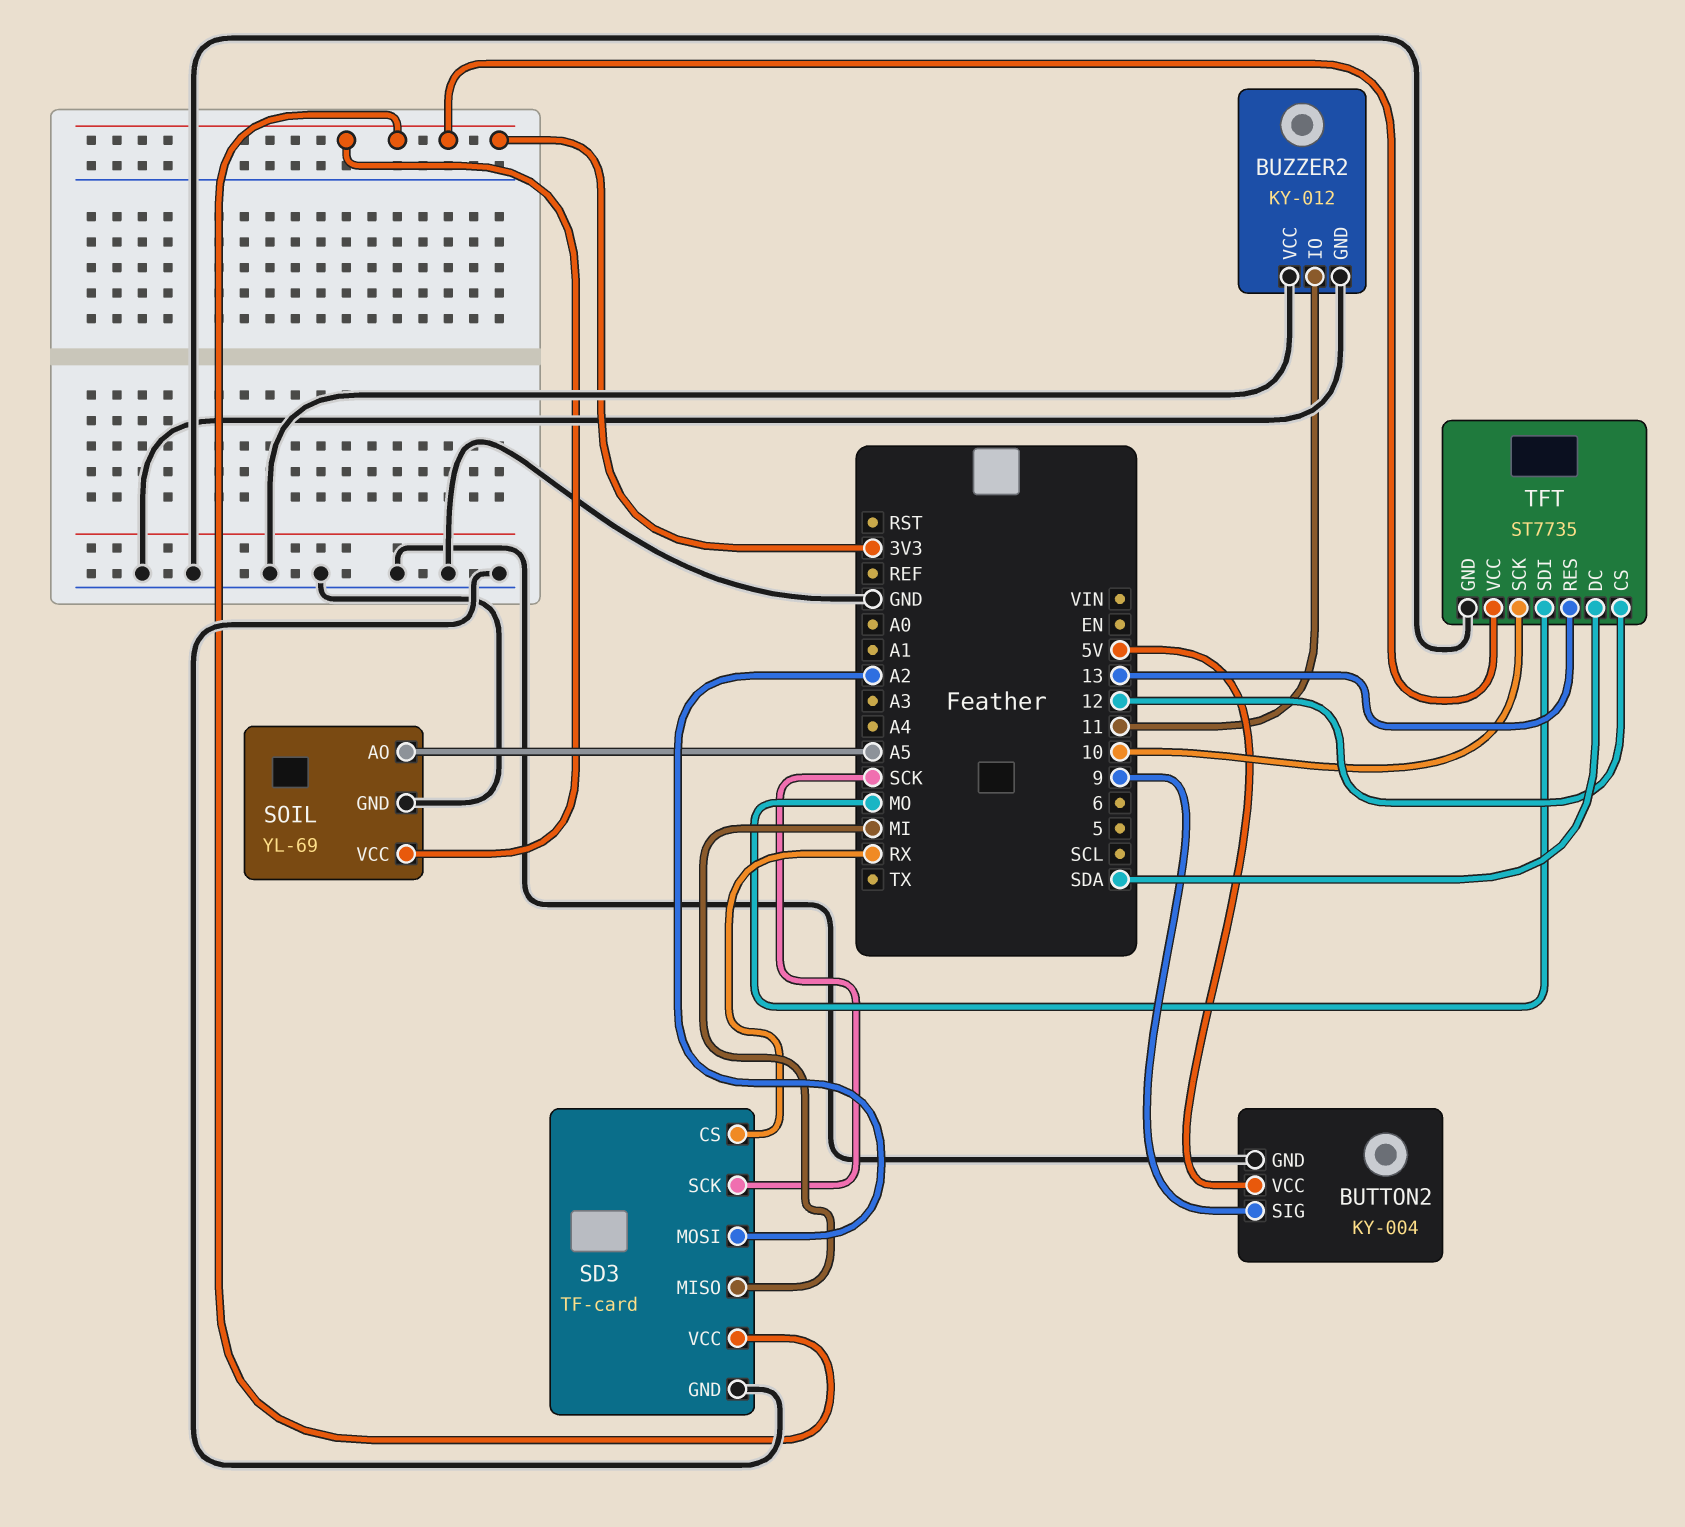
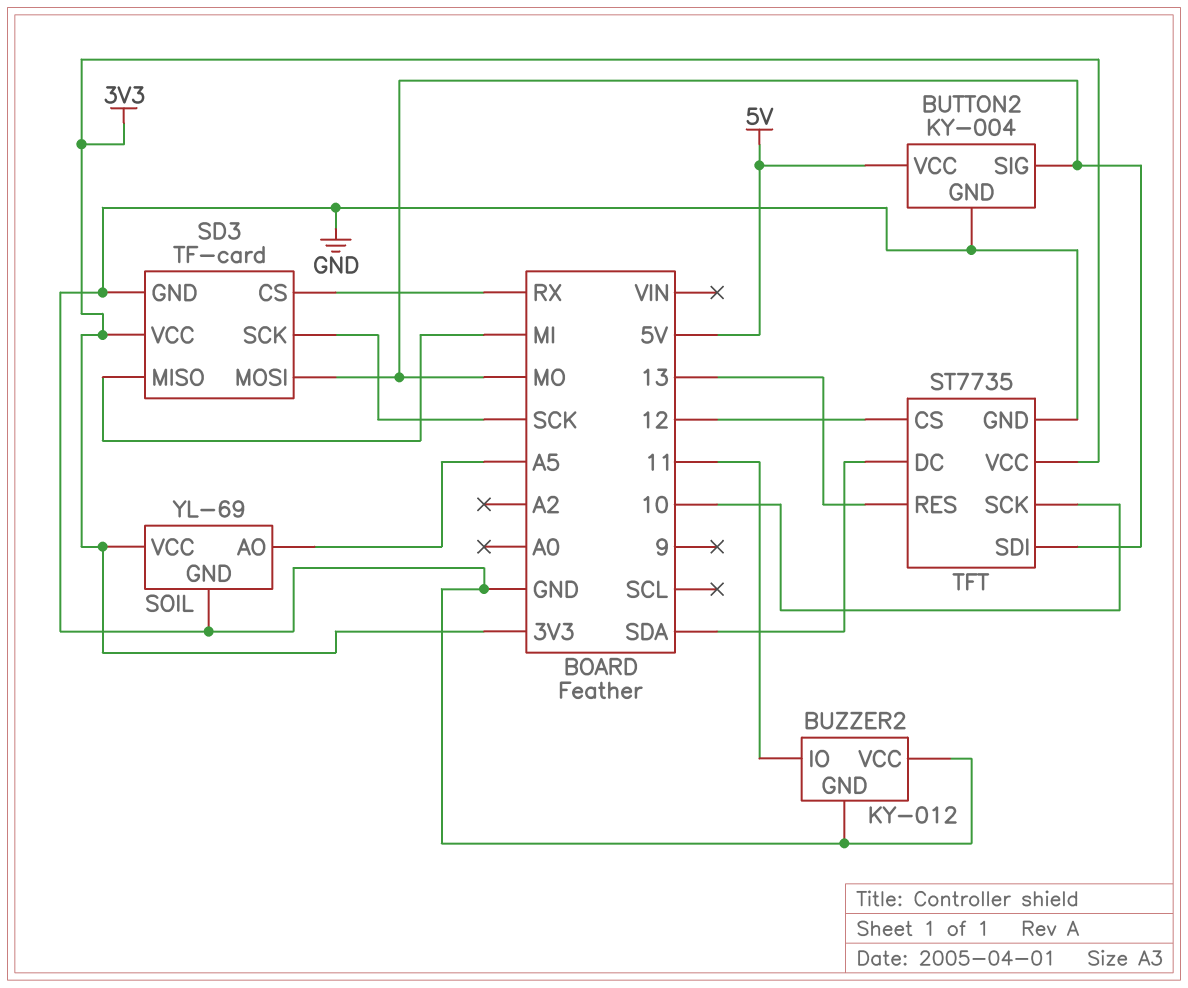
BUTTON2 pin SIG: 9 -> MO
SD3 pin MOSI: A2 -> MO

